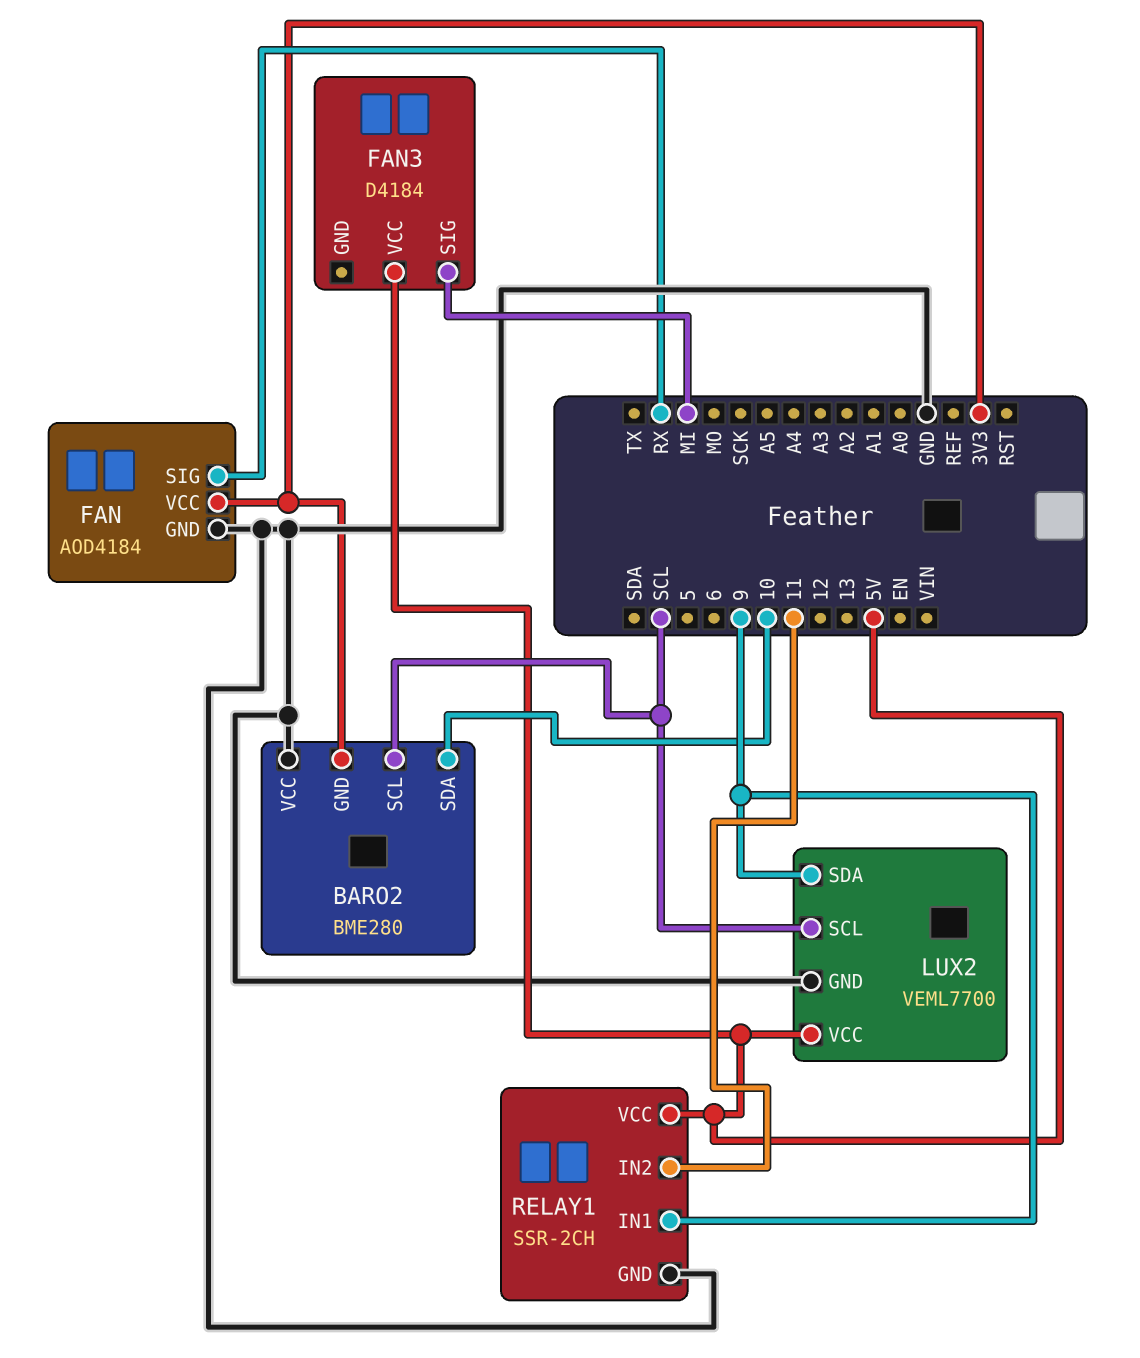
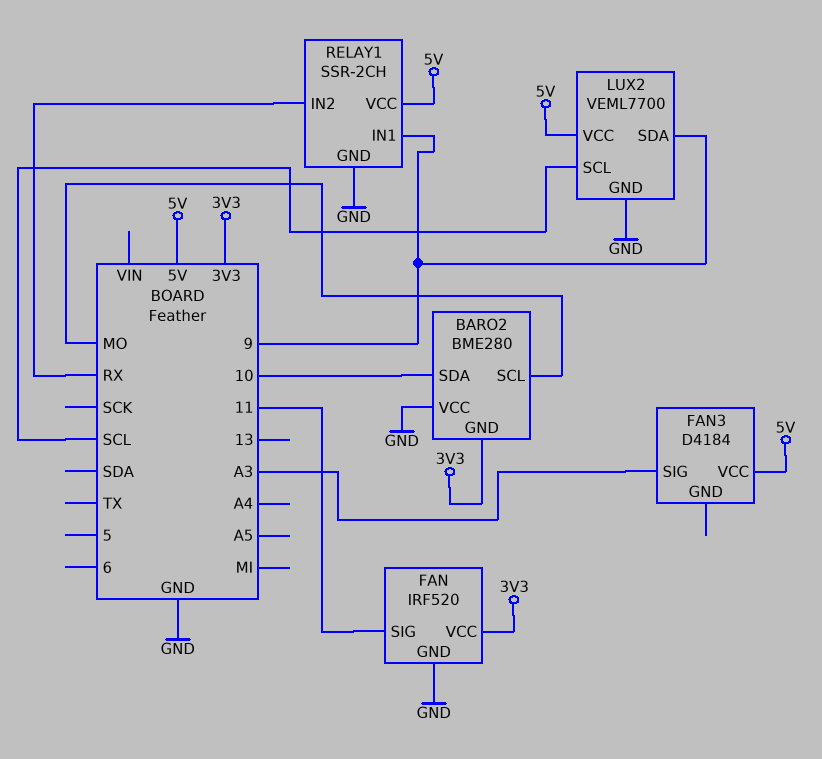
BARO2 pin SCL: SCL -> MO
FAN: AOD4184 -> IRF520
FAN pin SIG: RX -> 11
FAN3 pin SIG: MI -> A3
RELAY1 pin IN2: 11 -> RX

